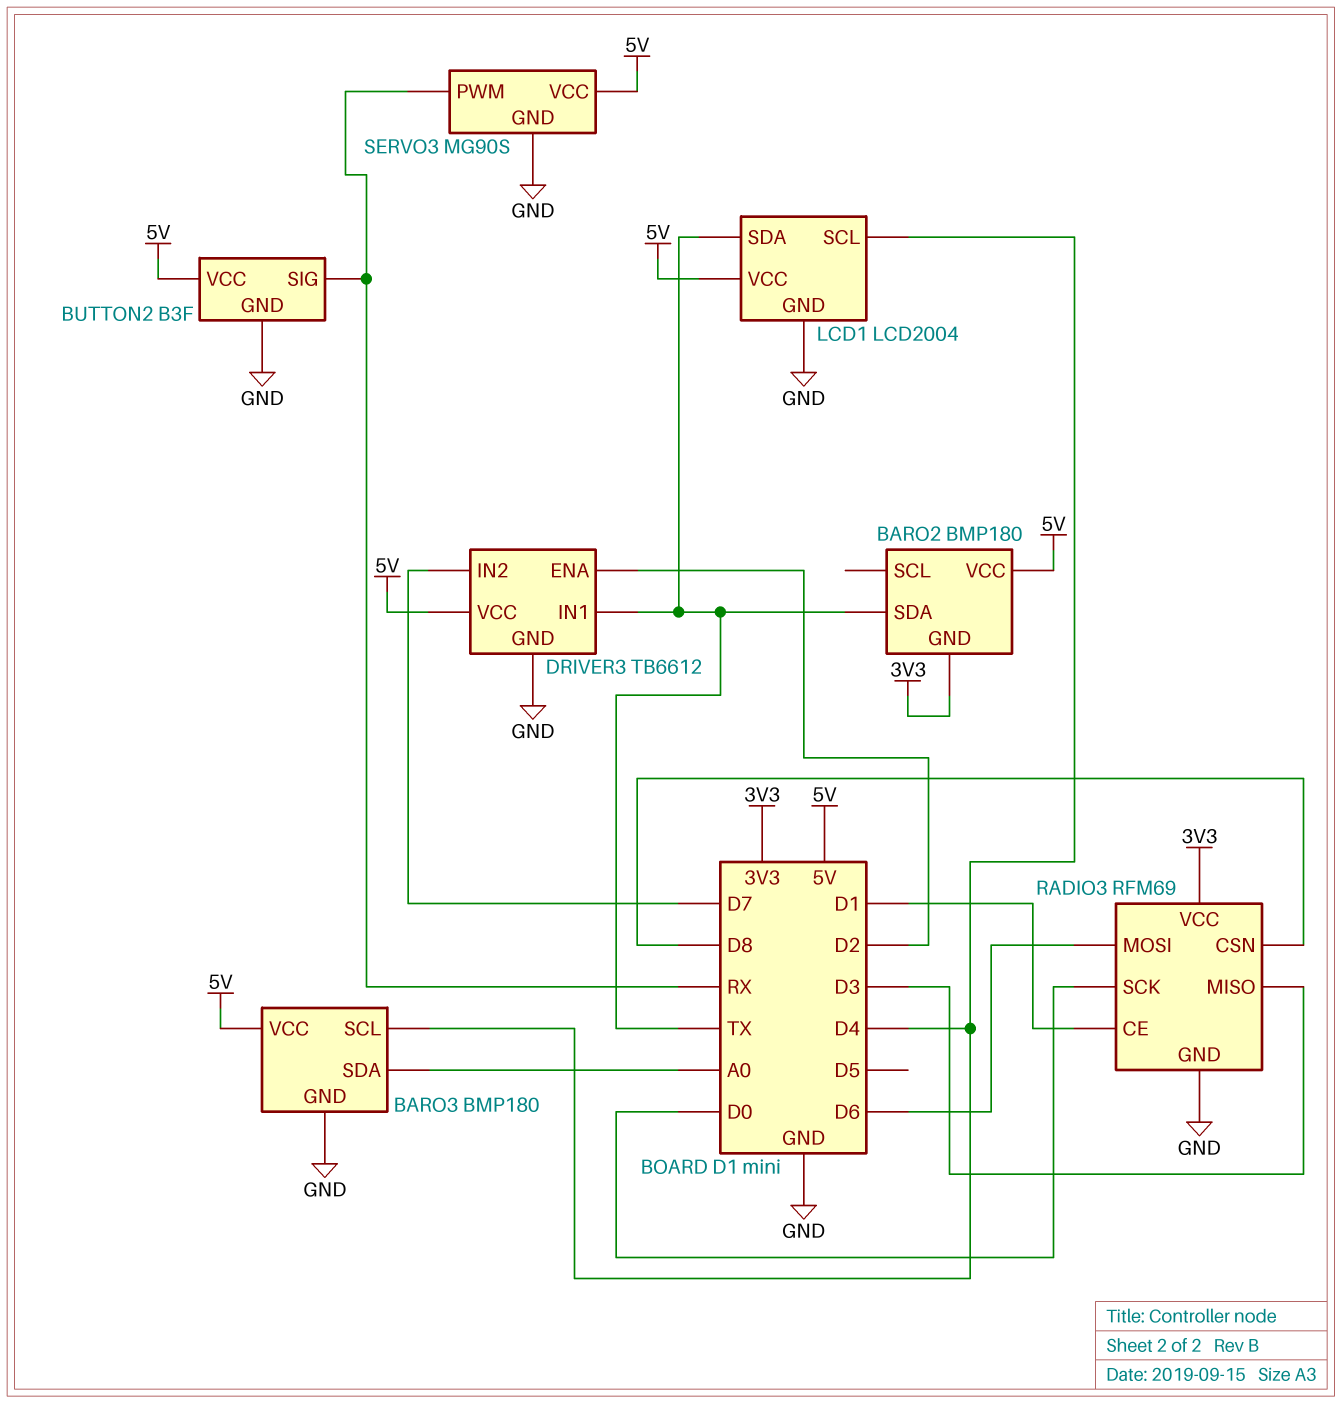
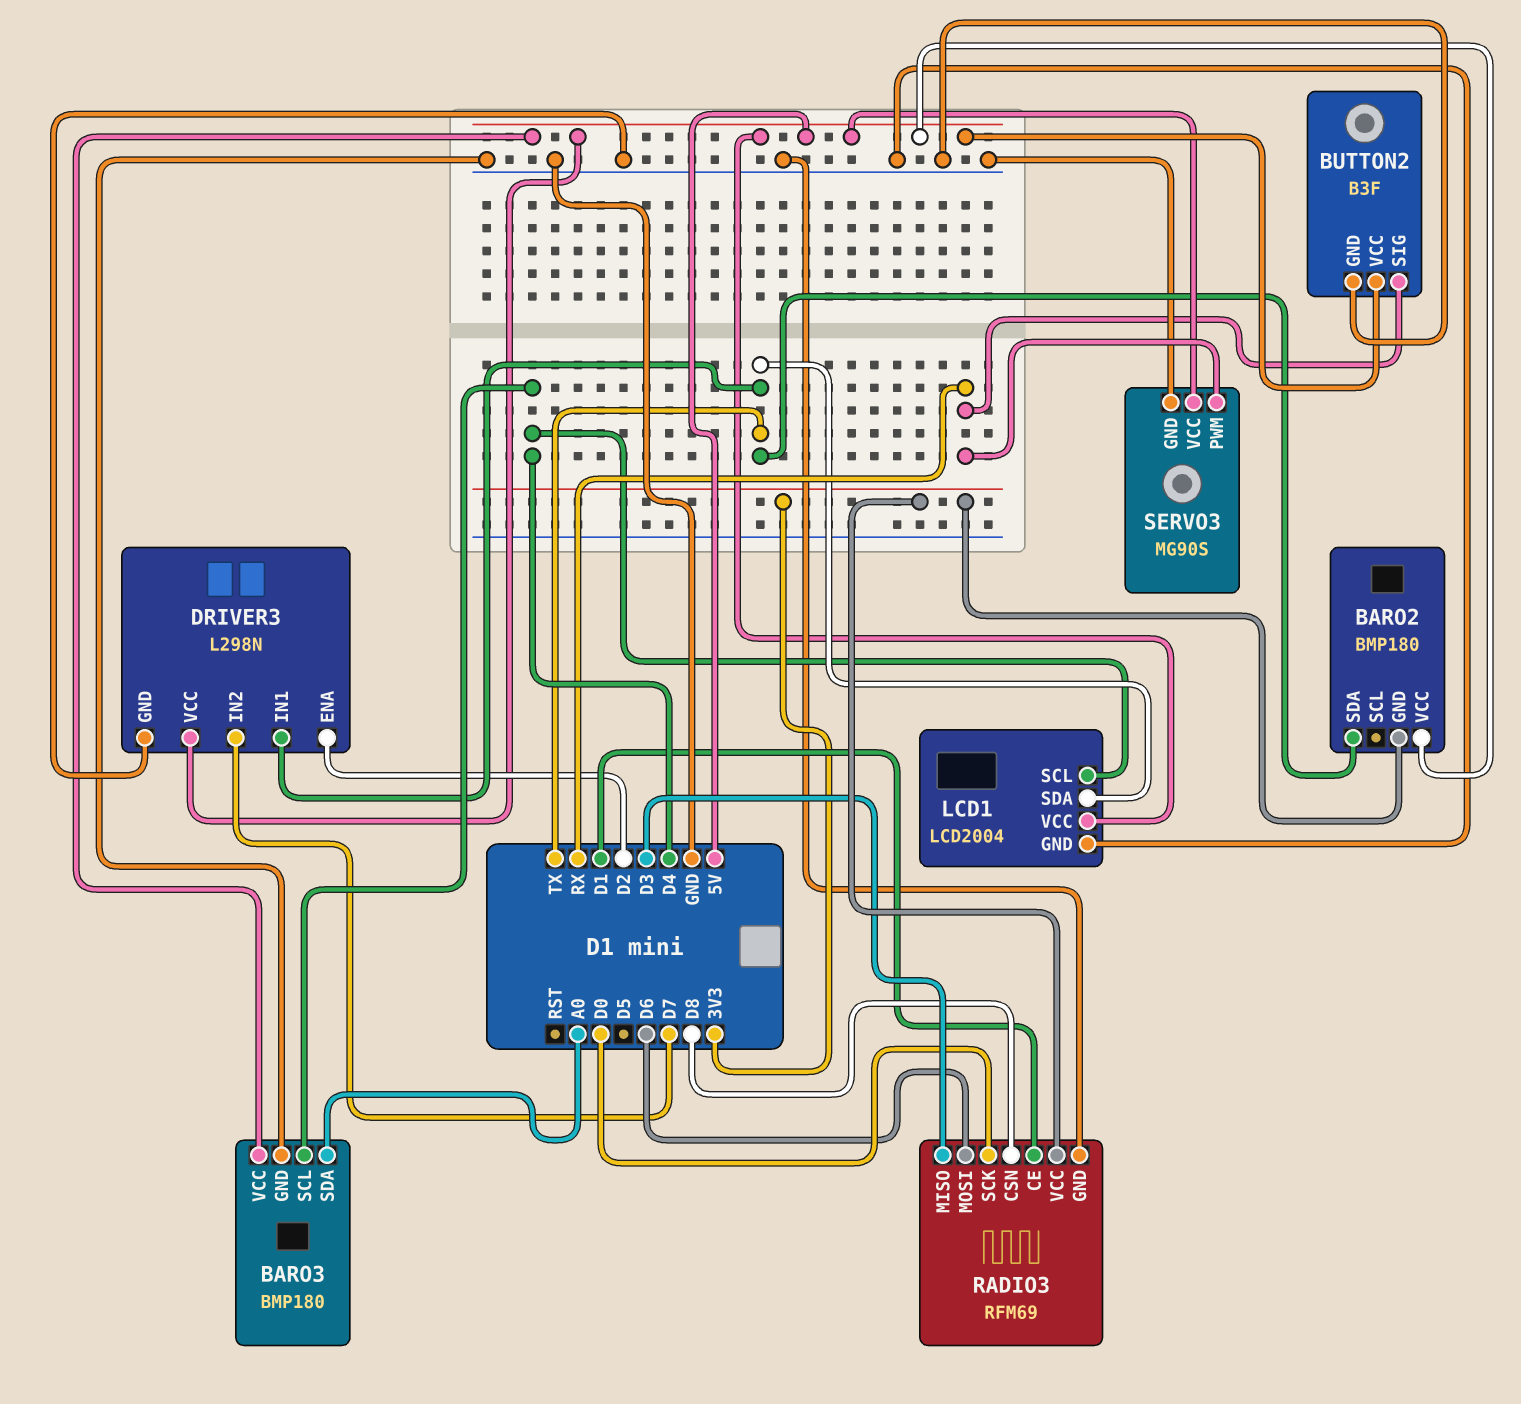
DRIVER3: TB6612 -> L298N

